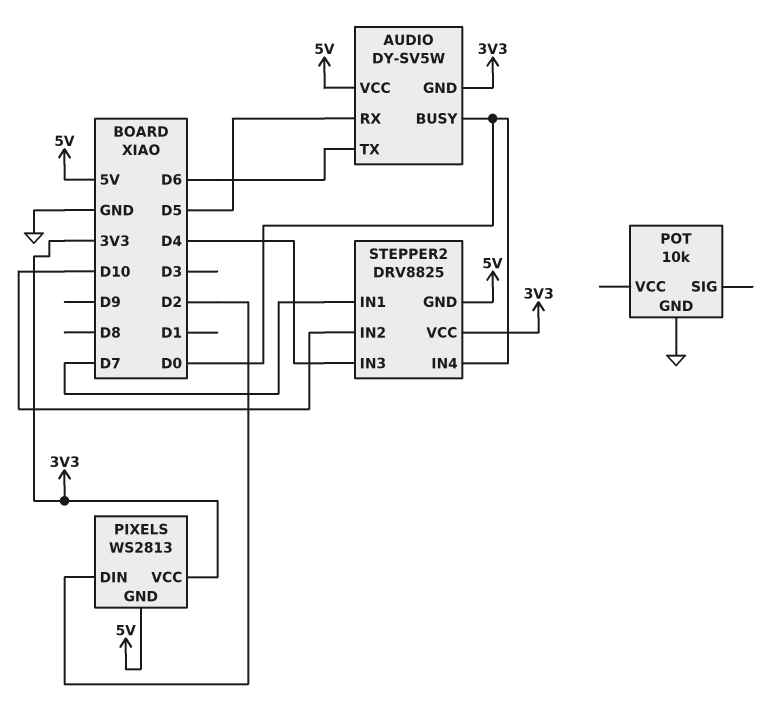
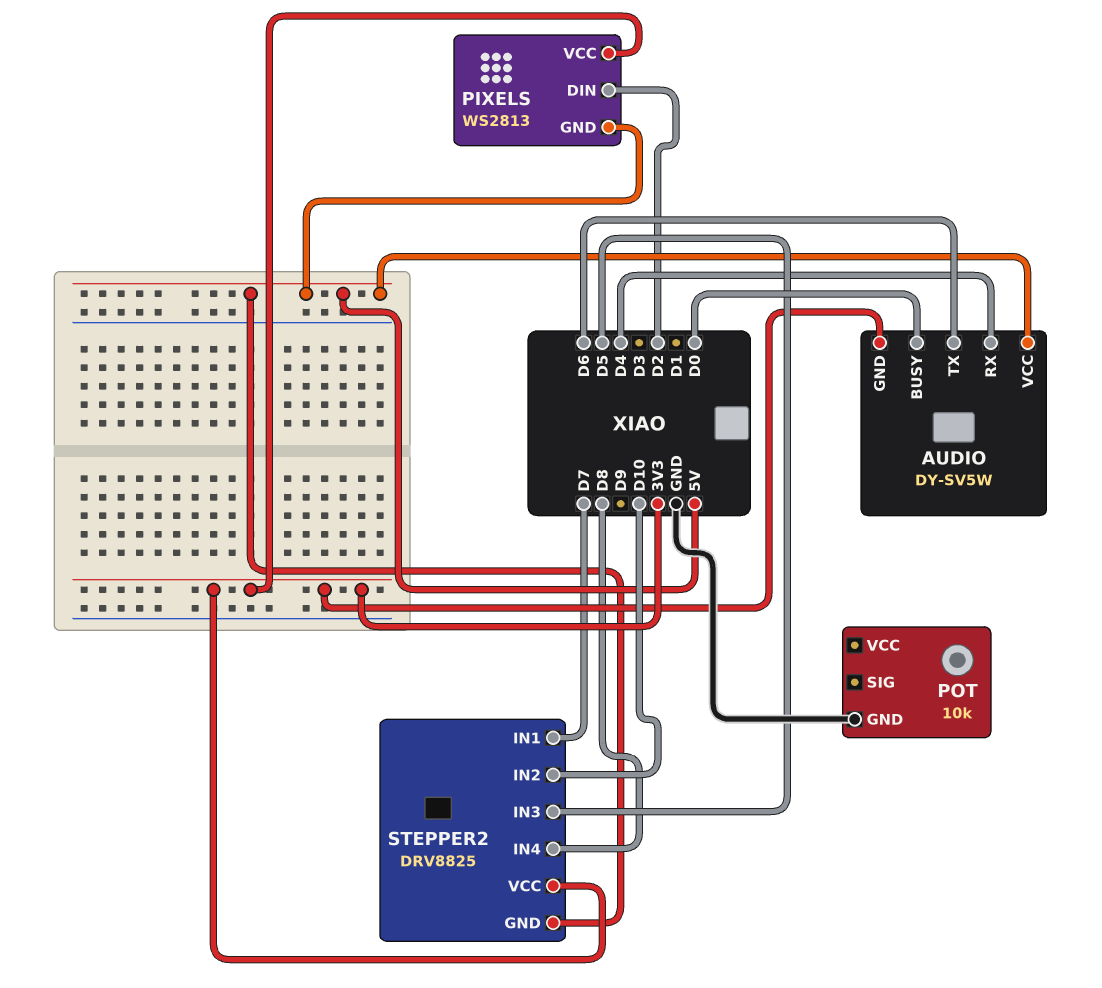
AUDIO pin RX: D5 -> D4
STEPPER2 pin IN3: D4 -> D5
STEPPER2 pin IN4: D0 -> D8

